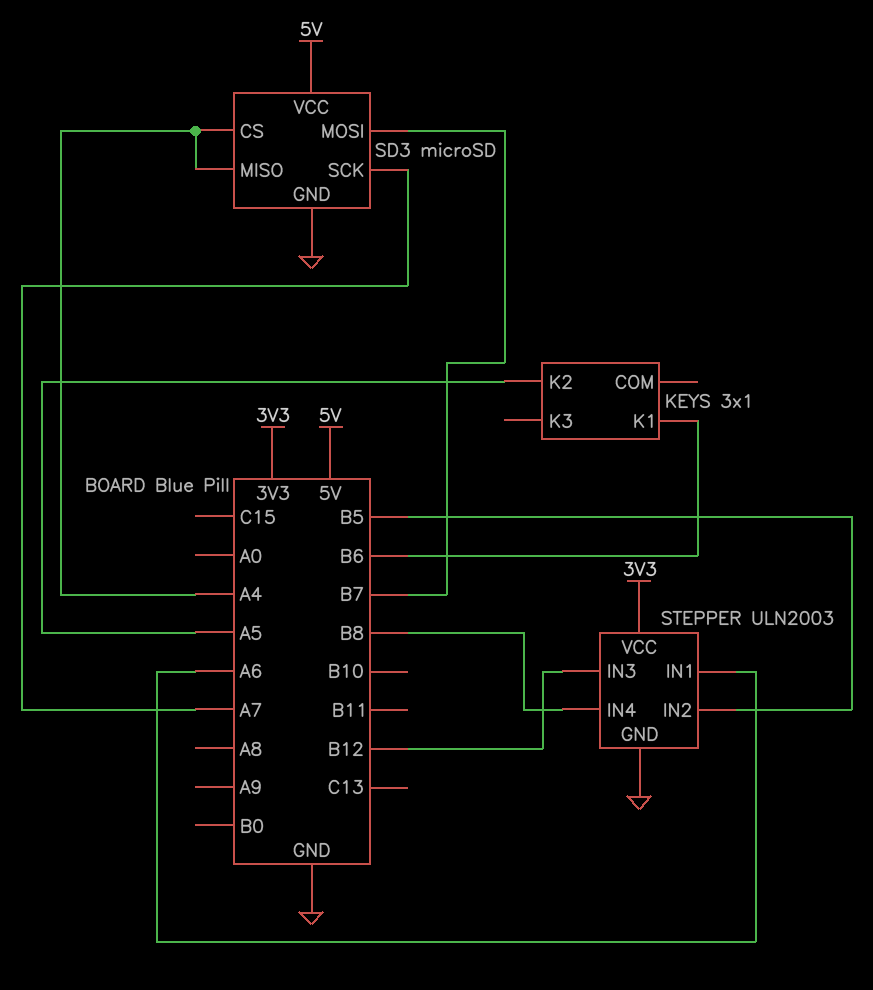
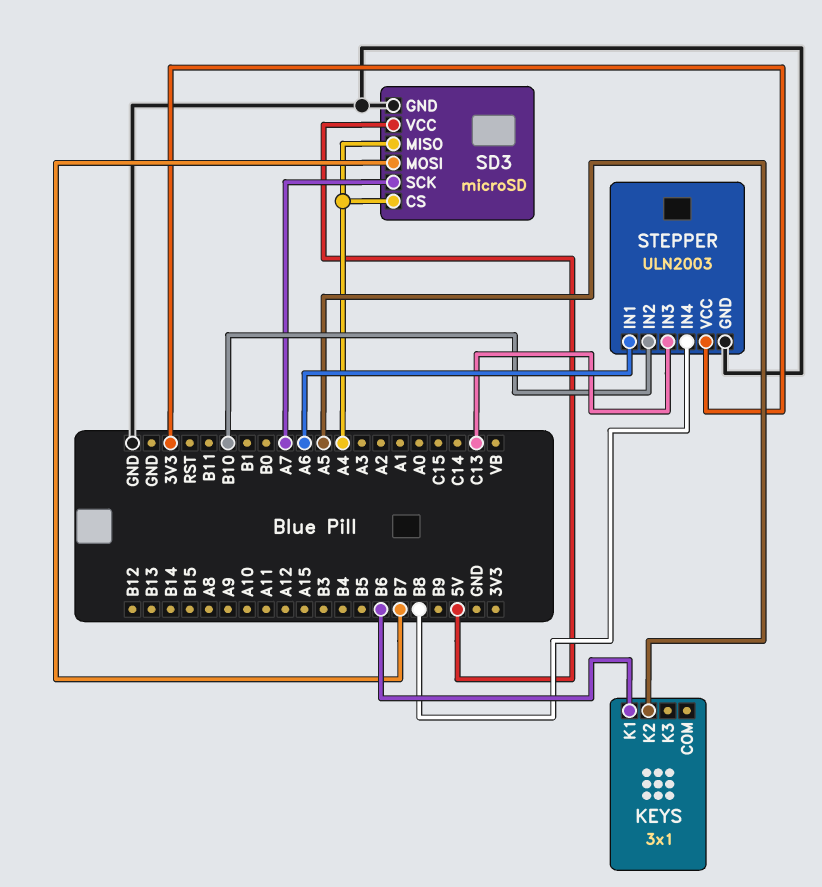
STEPPER pin IN2: B5 -> B10
STEPPER pin IN3: B12 -> C13

